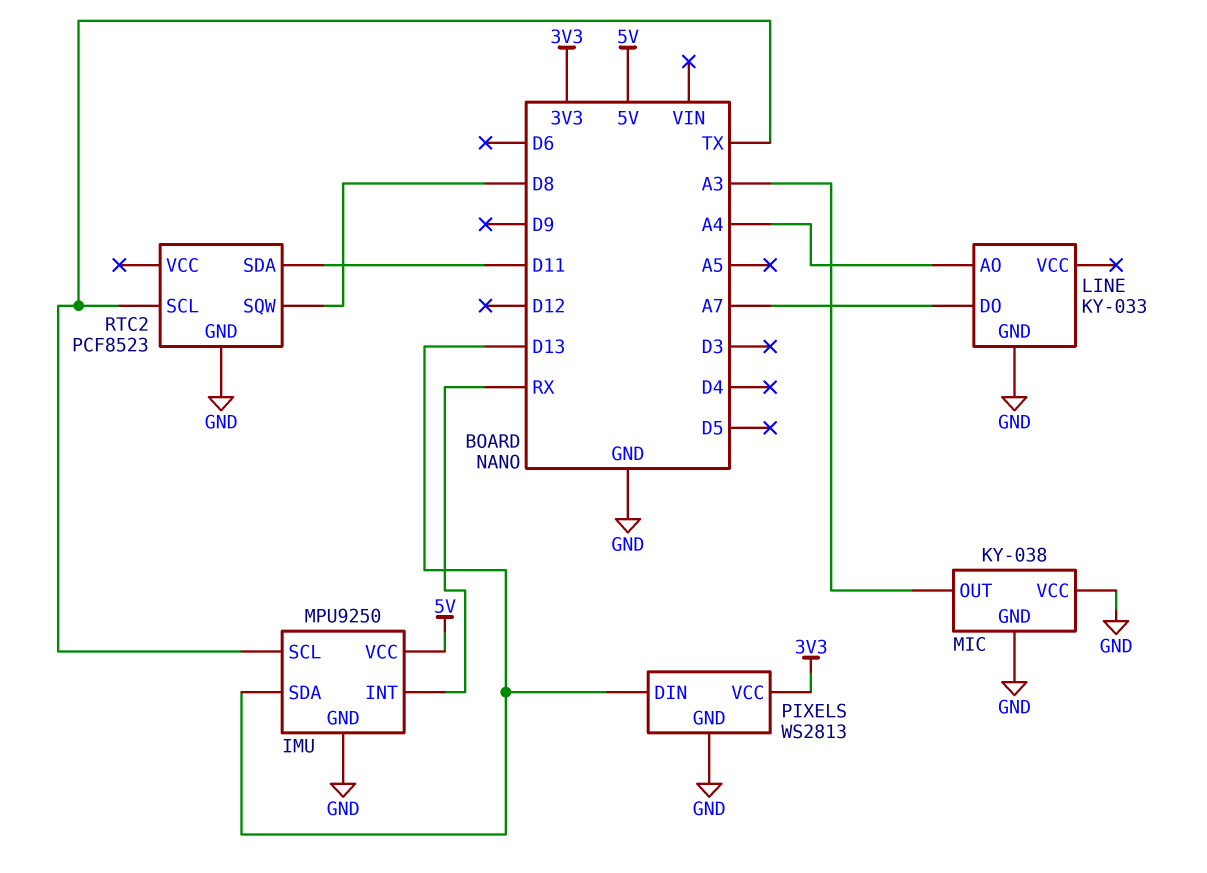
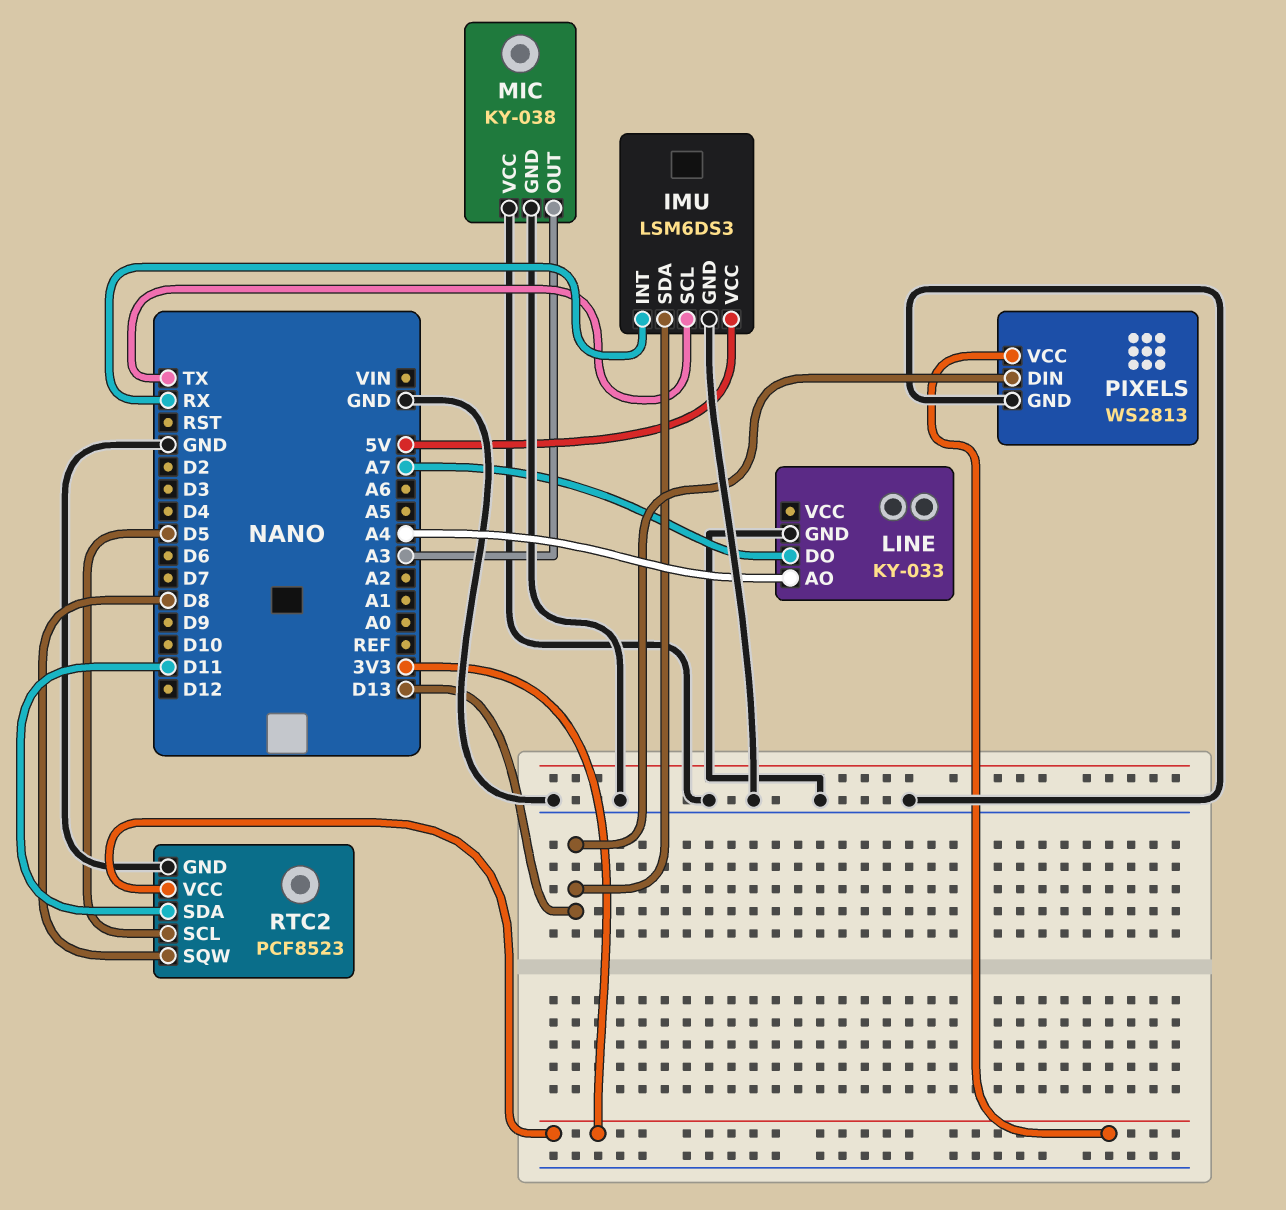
IMU: MPU9250 -> LSM6DS3
RTC2 pin SCL: TX -> D5
RTC2 pin VCC: none -> 3V3

